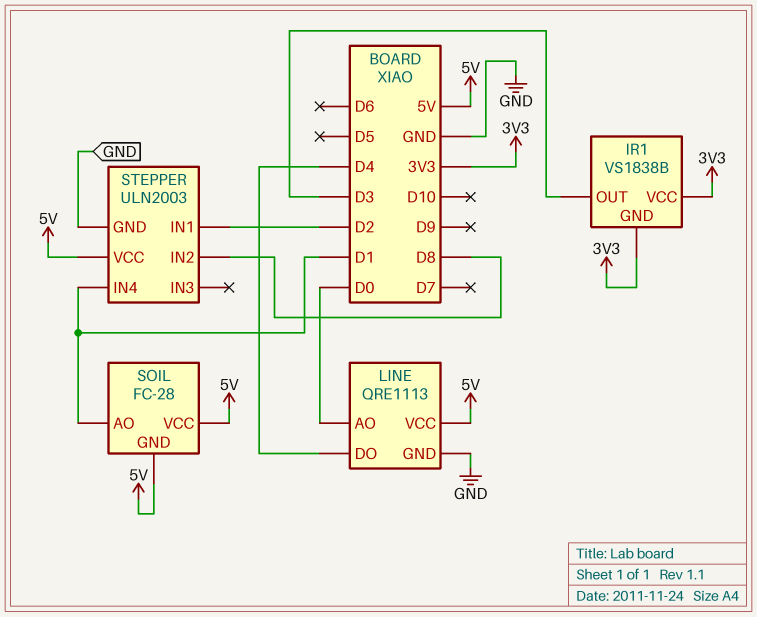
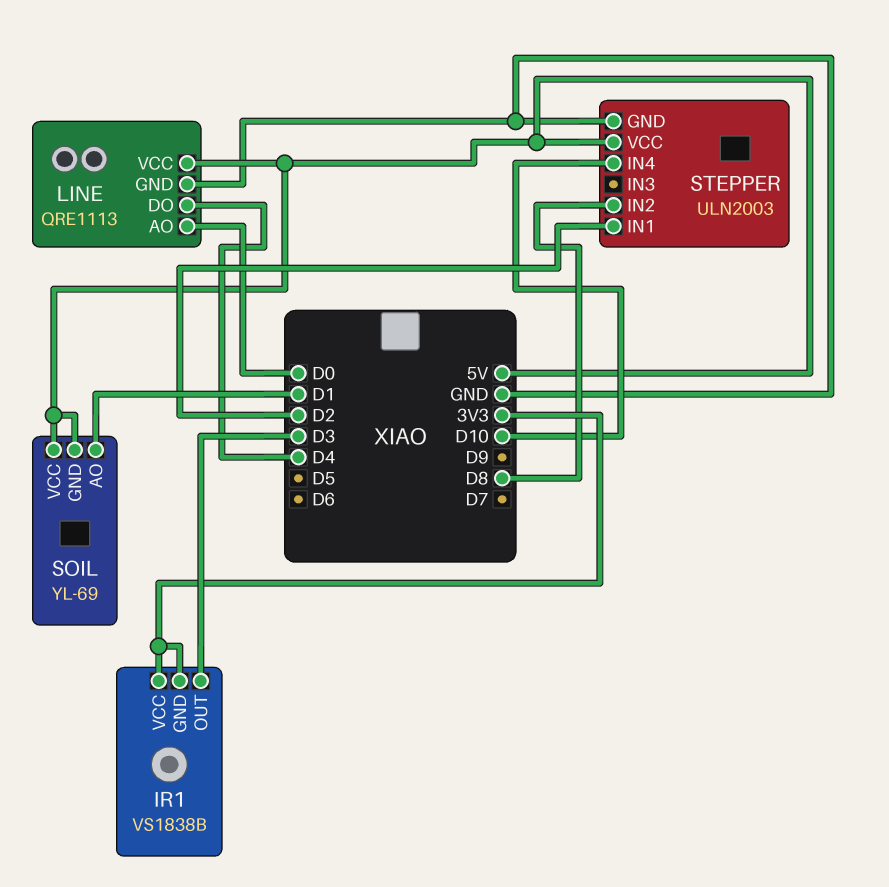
SOIL: FC-28 -> YL-69
STEPPER pin IN4: D1 -> D10

